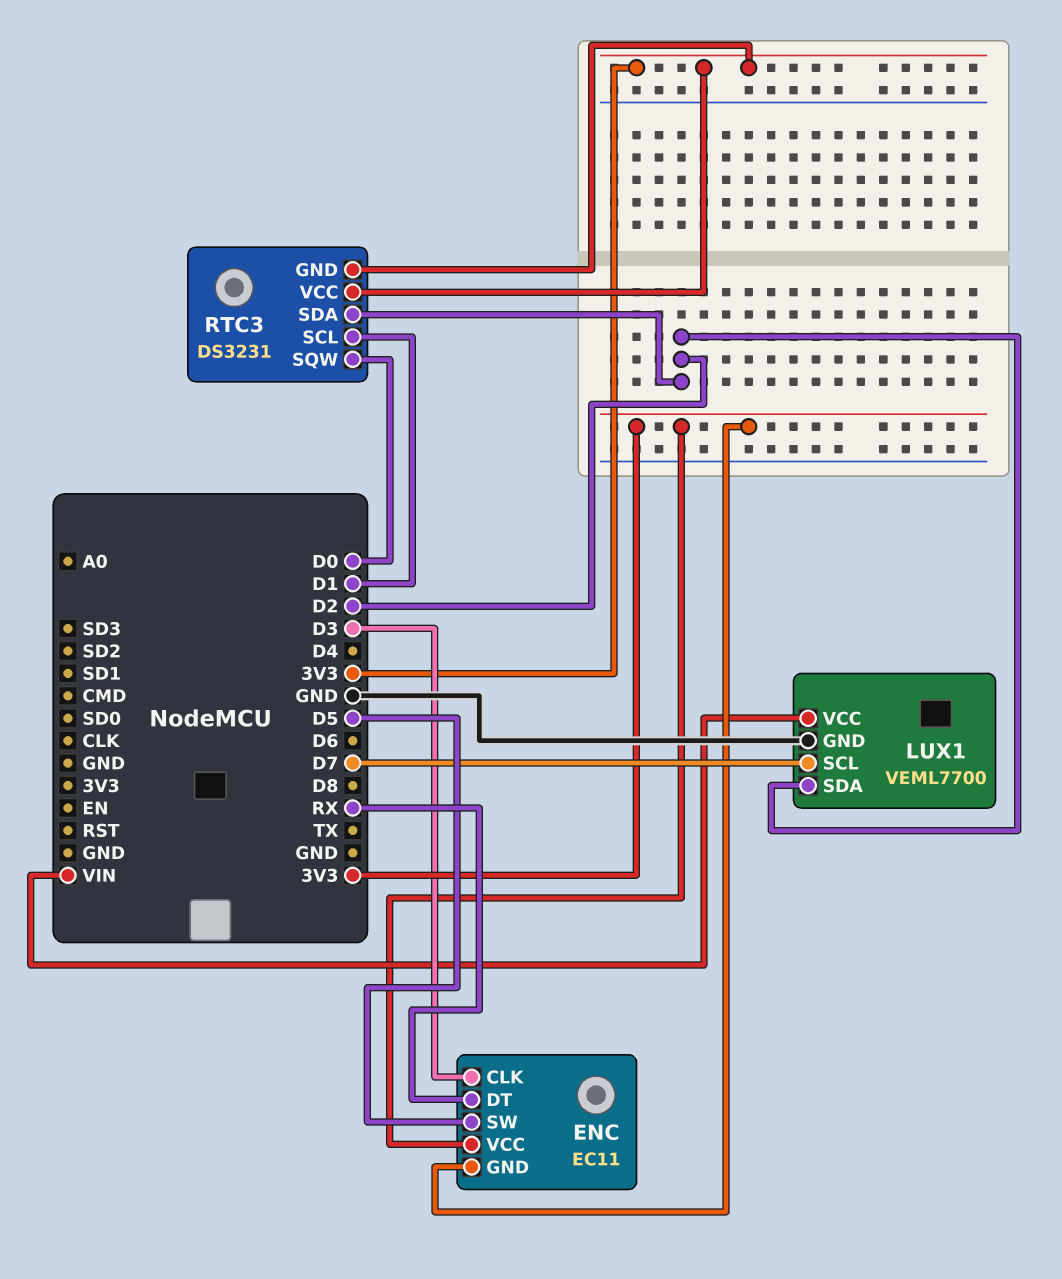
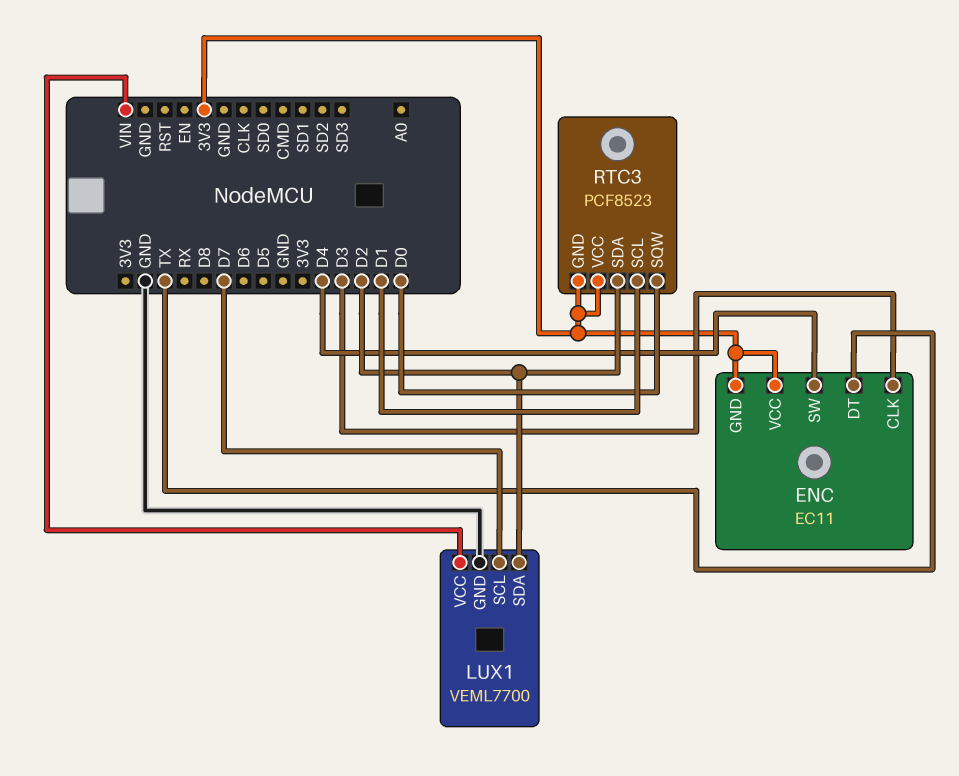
ENC pin DT: RX -> TX
ENC pin SW: D5 -> D4
RTC3: DS3231 -> PCF8523

